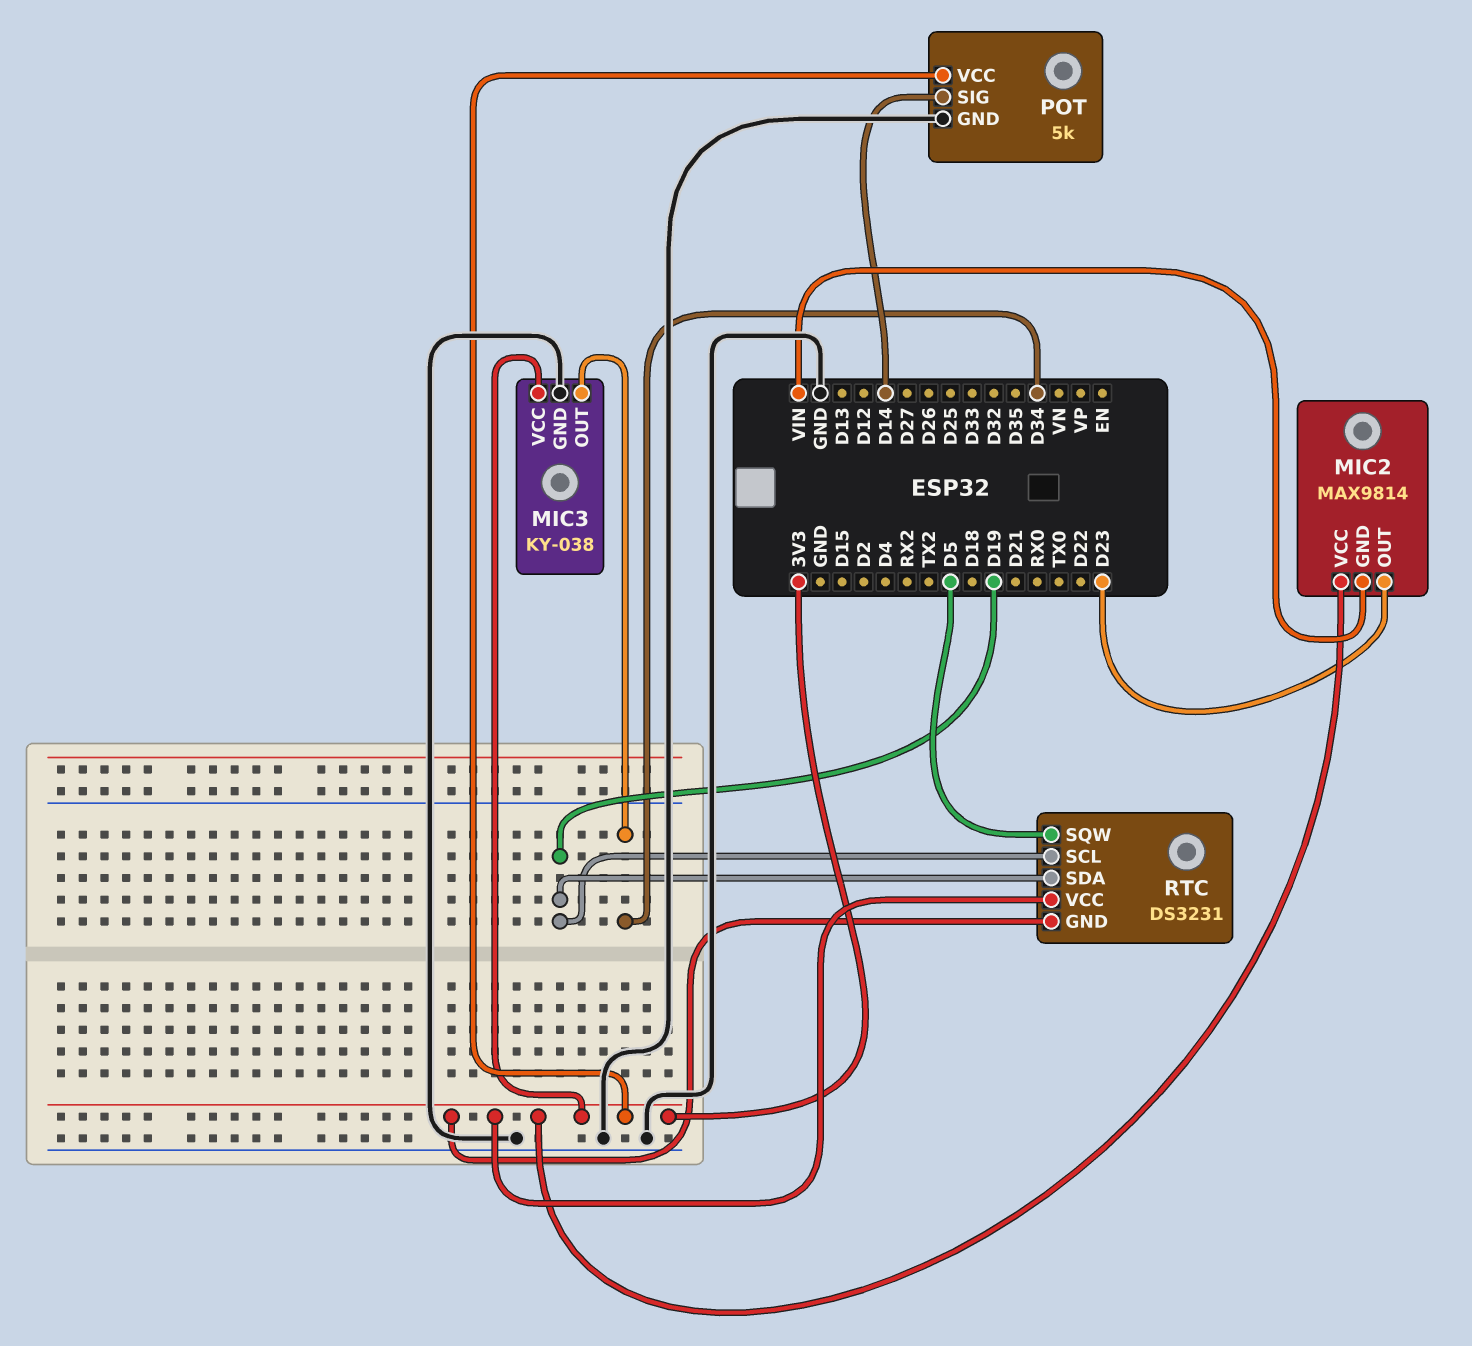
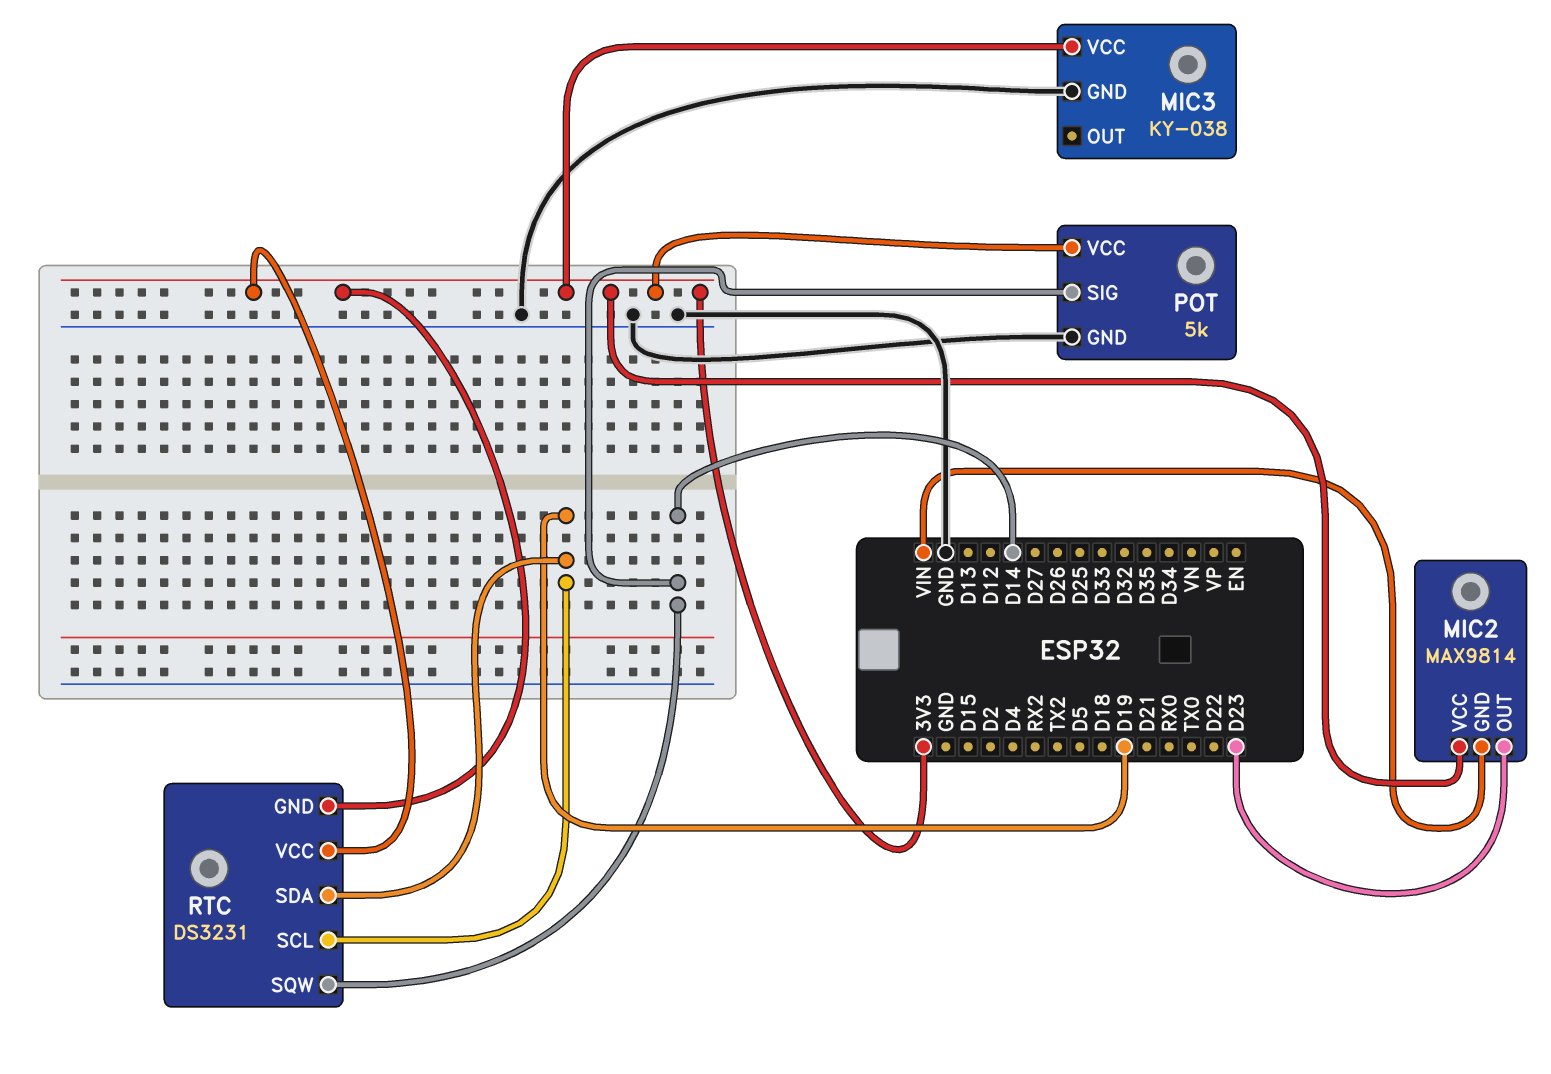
MIC3 pin OUT: D34 -> none
RTC pin SQW: D5 -> D14

